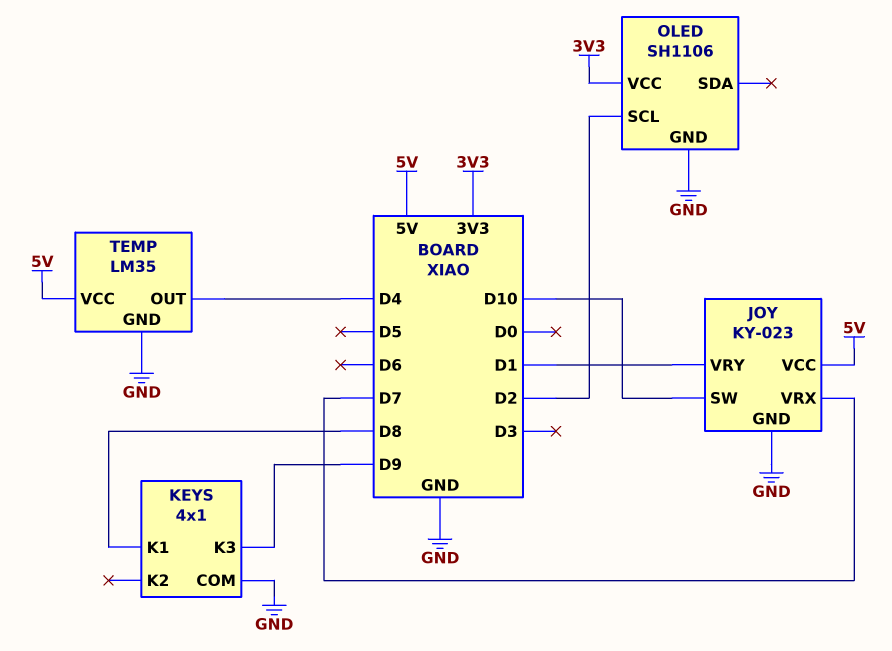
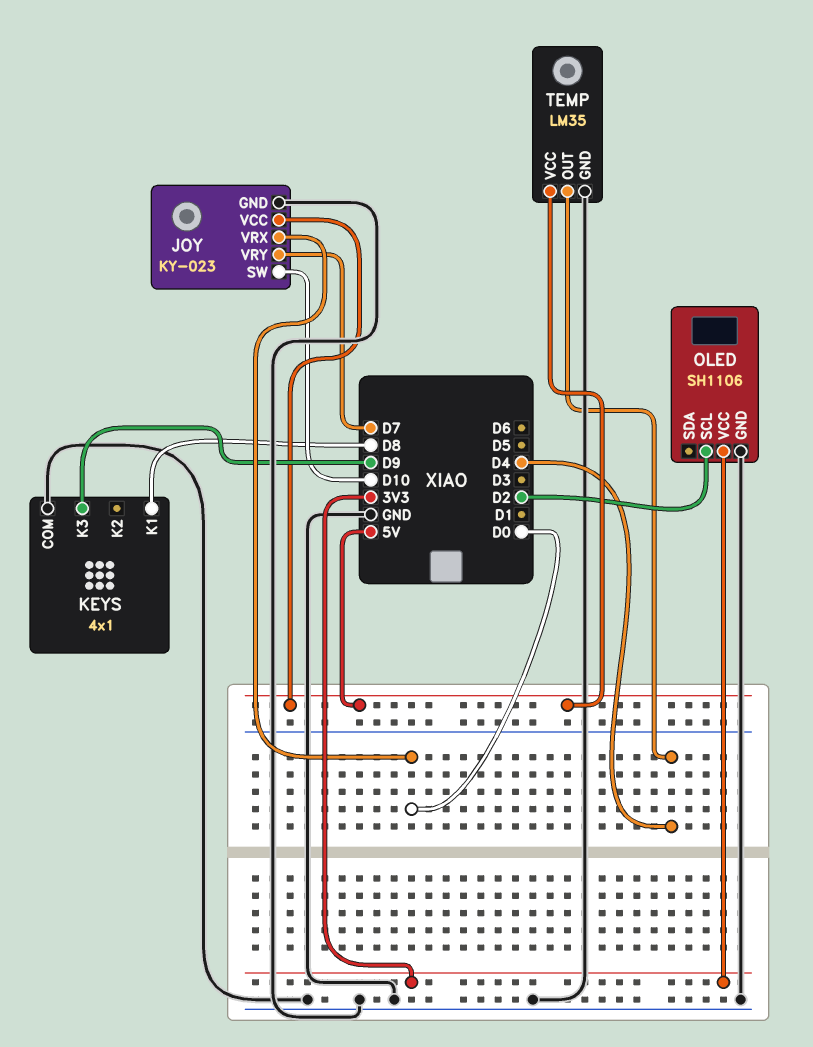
JOY pin VRX: D7 -> D0
JOY pin VRY: D1 -> D7

